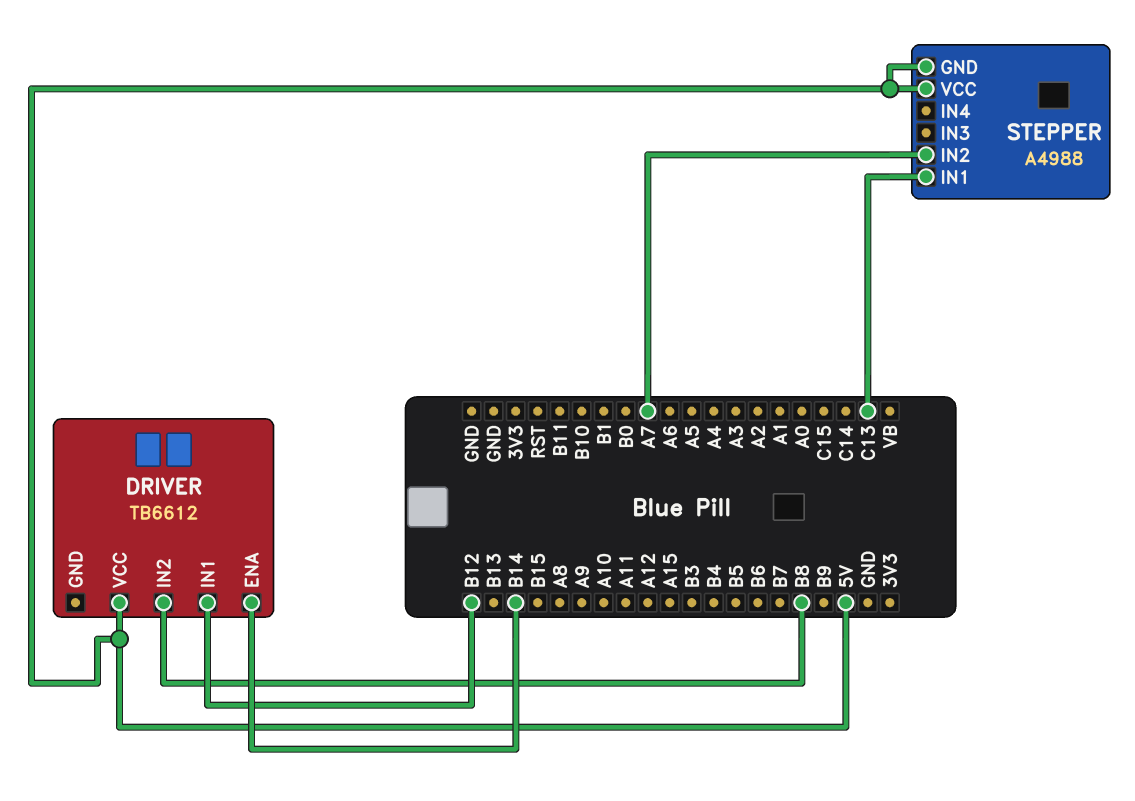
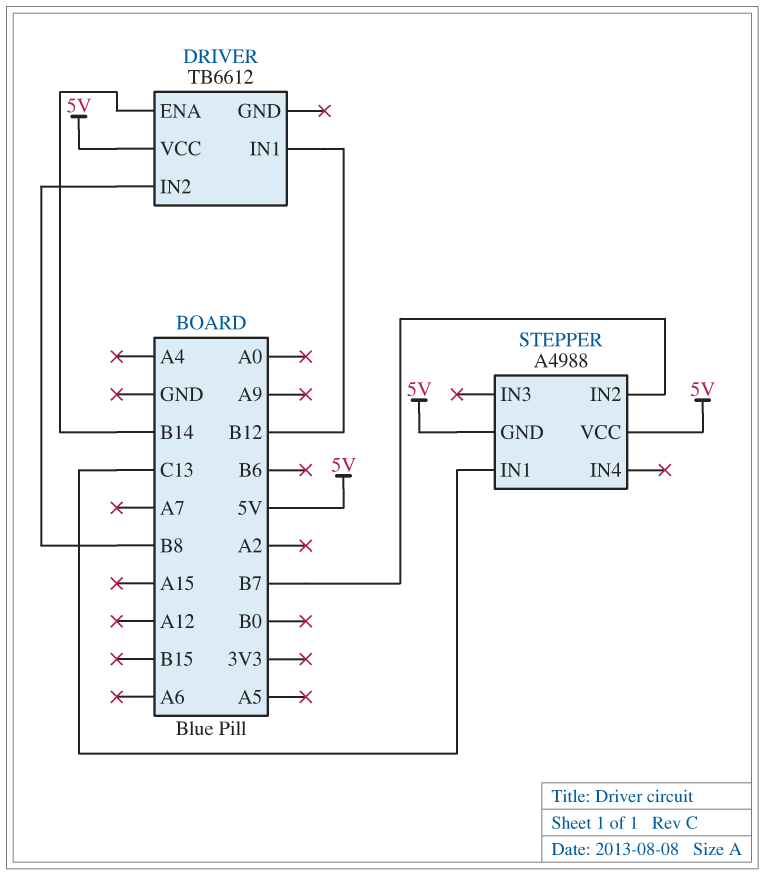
STEPPER pin IN2: A7 -> B7

